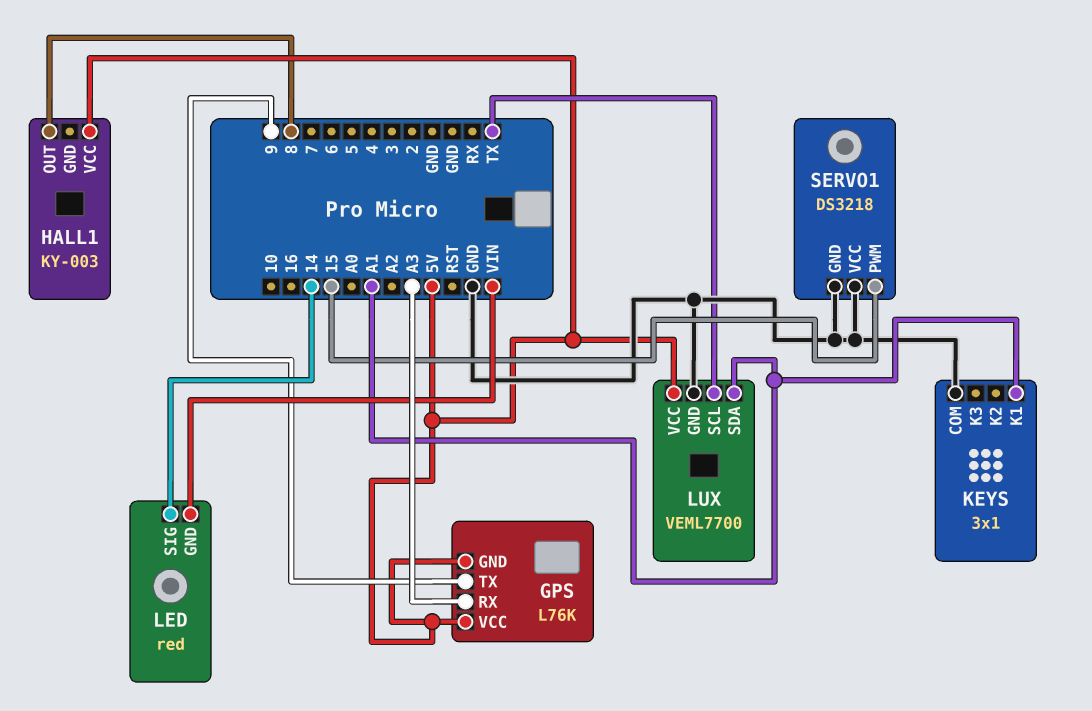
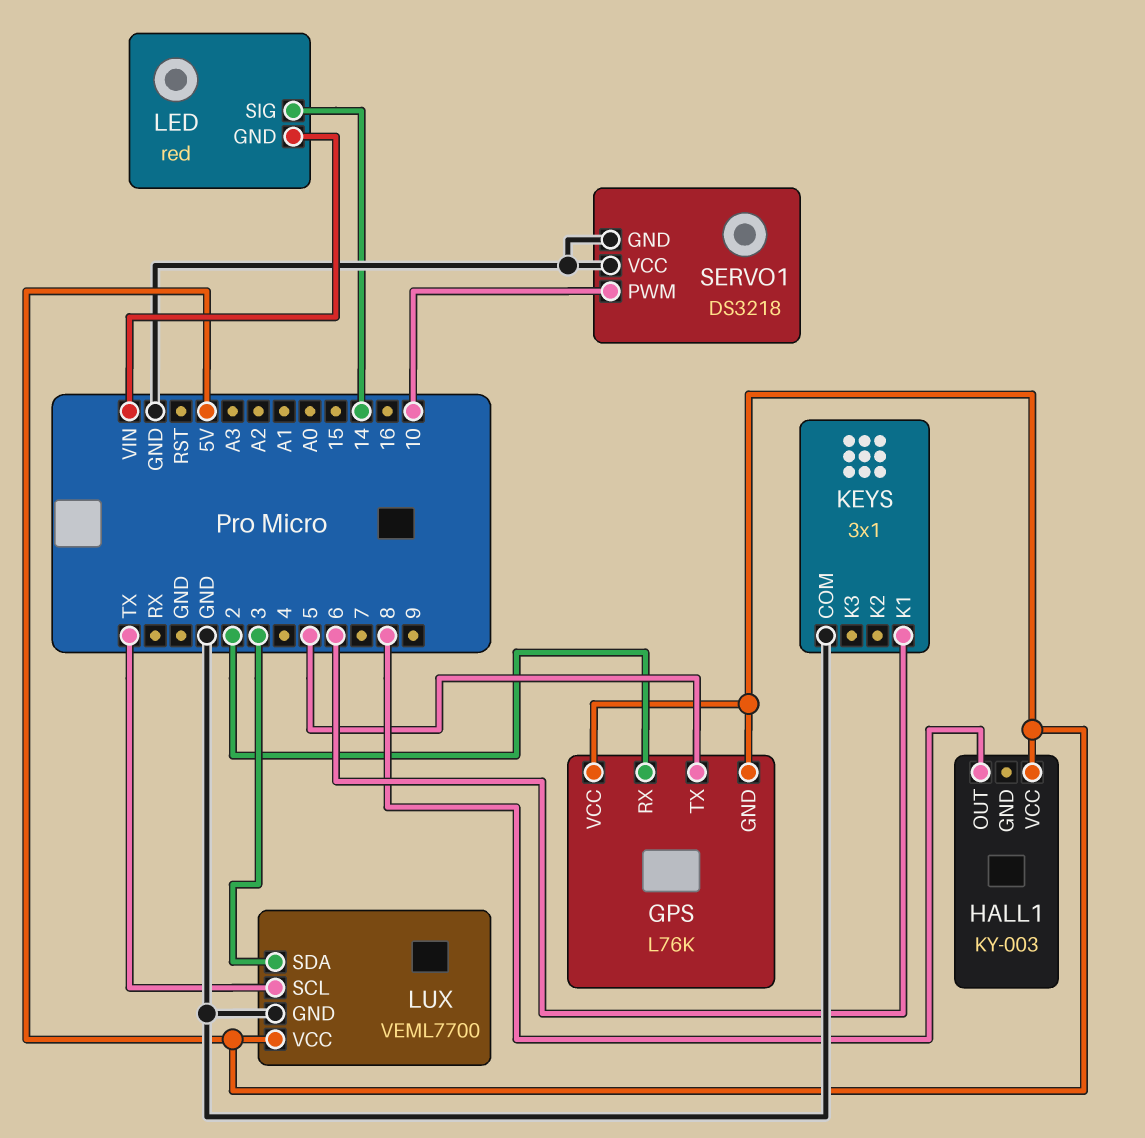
GPS pin RX: A3 -> 2
GPS pin TX: 9 -> 5
KEYS pin K1: A1 -> 6
LUX pin SDA: A1 -> 3
SERVO1 pin PWM: 15 -> 10

